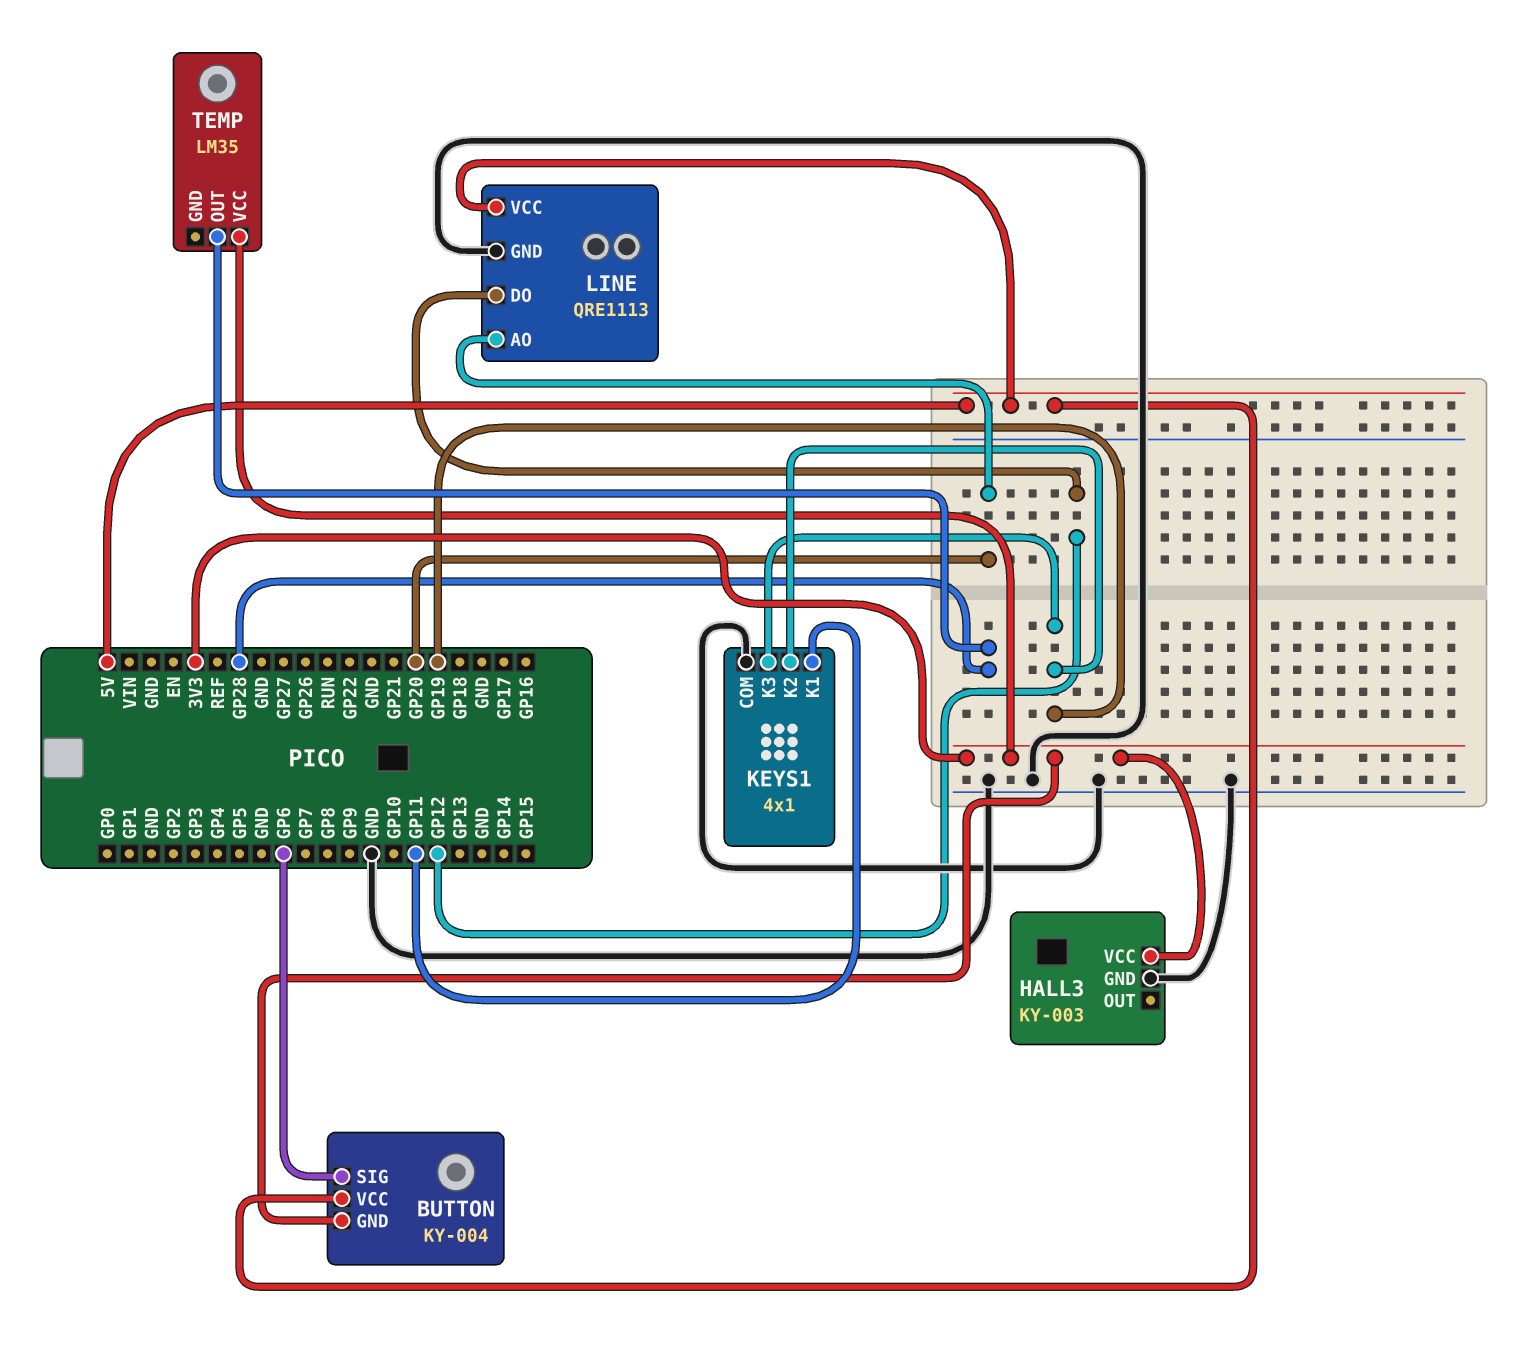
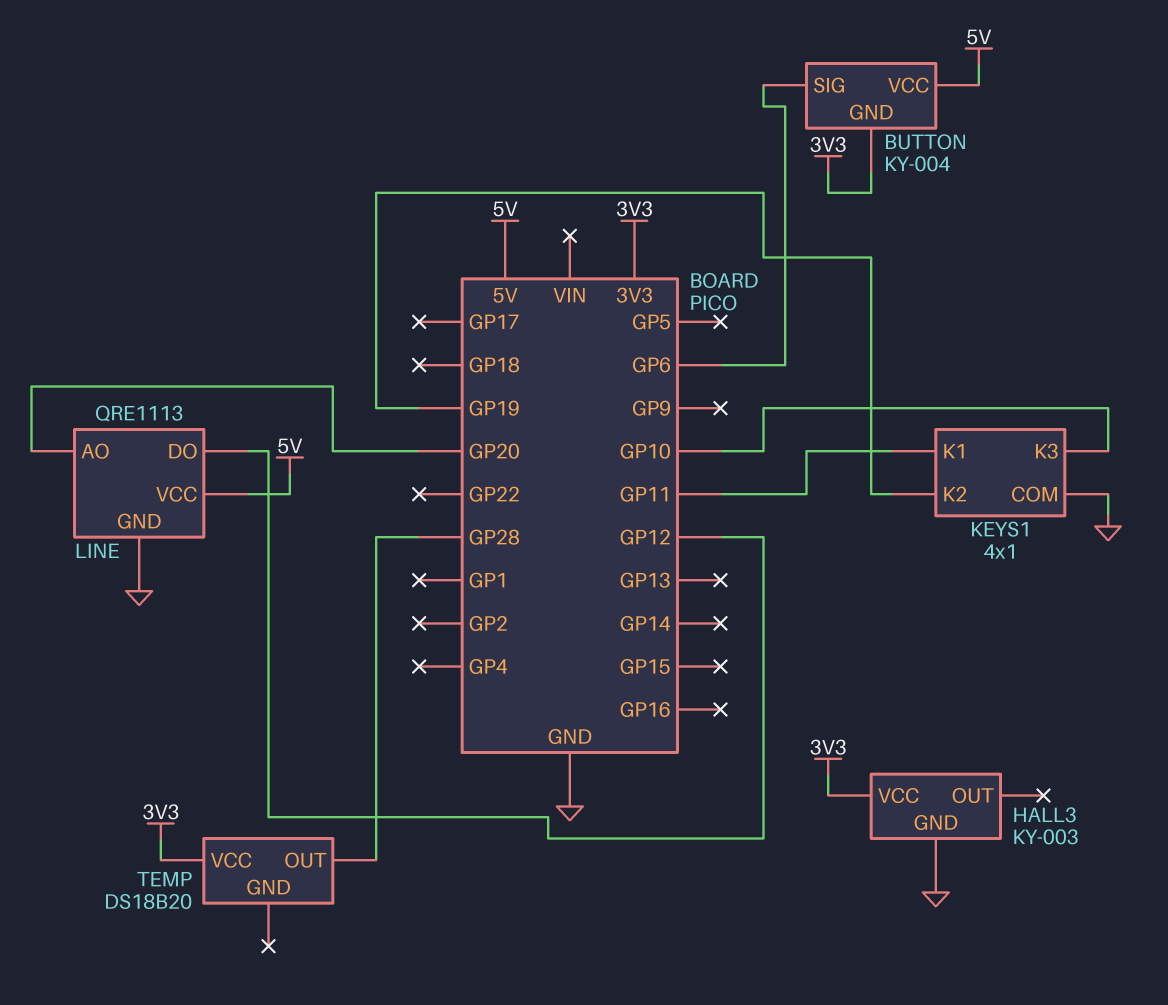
KEYS1 pin K3: GP19 -> GP10
TEMP: LM35 -> DS18B20

